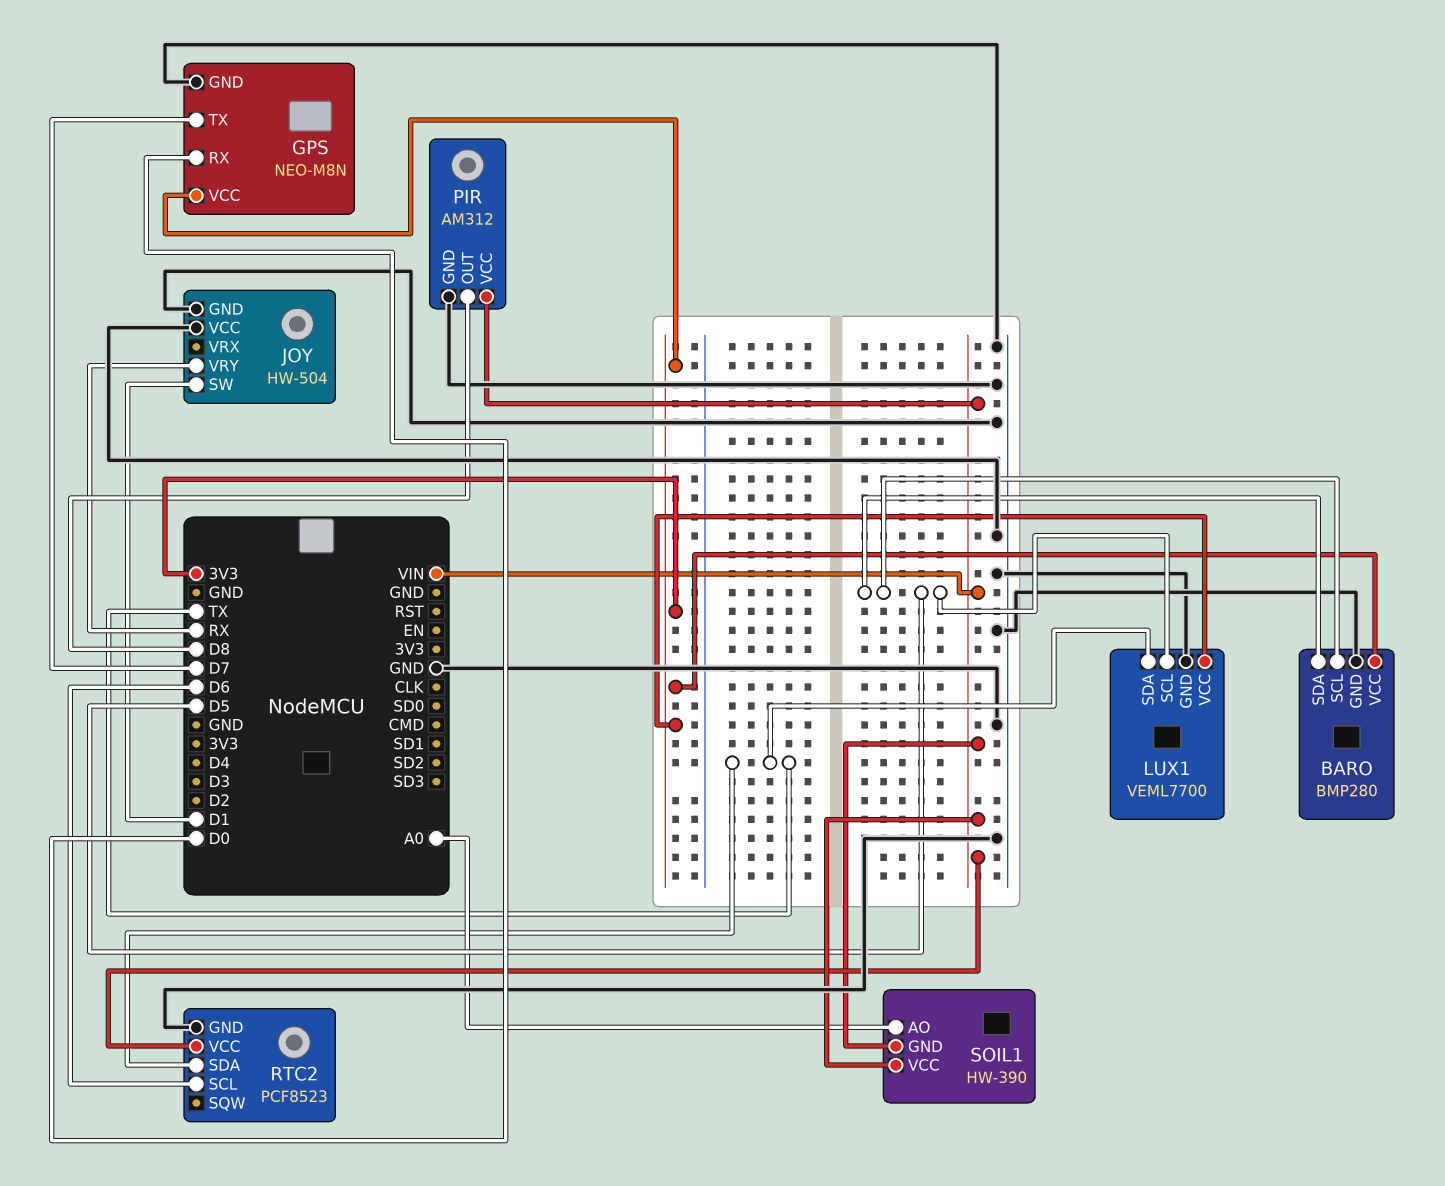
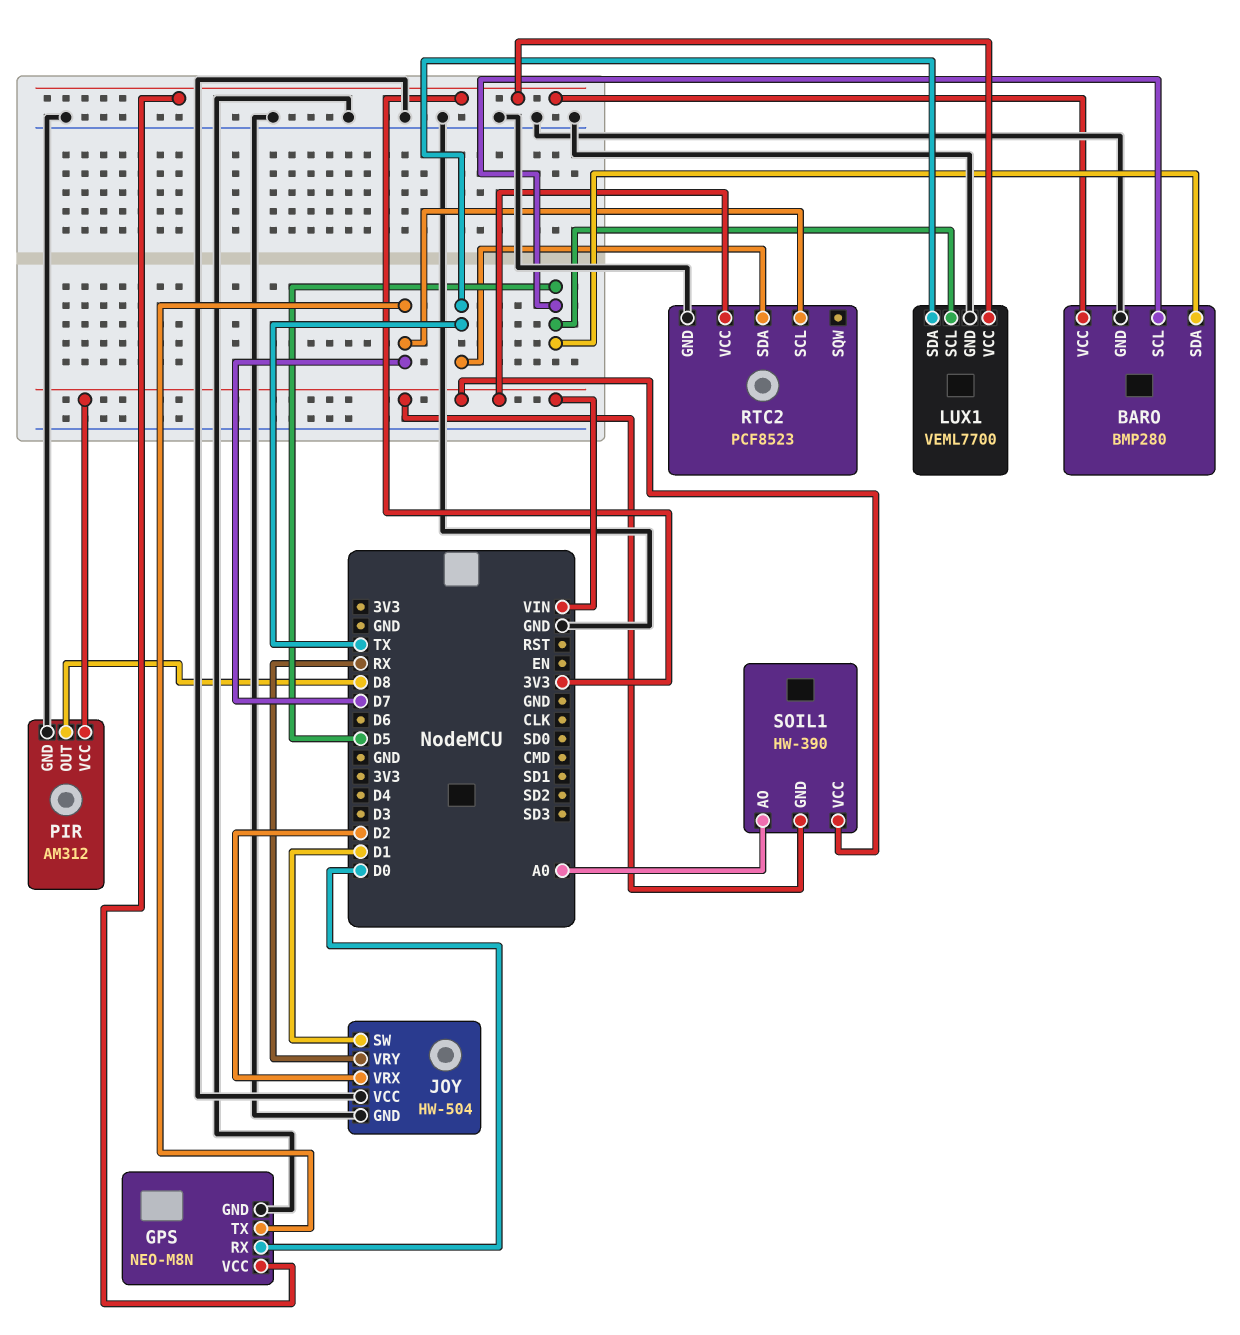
JOY pin VRX: none -> D2
RTC2 pin SCL: D6 -> D7

